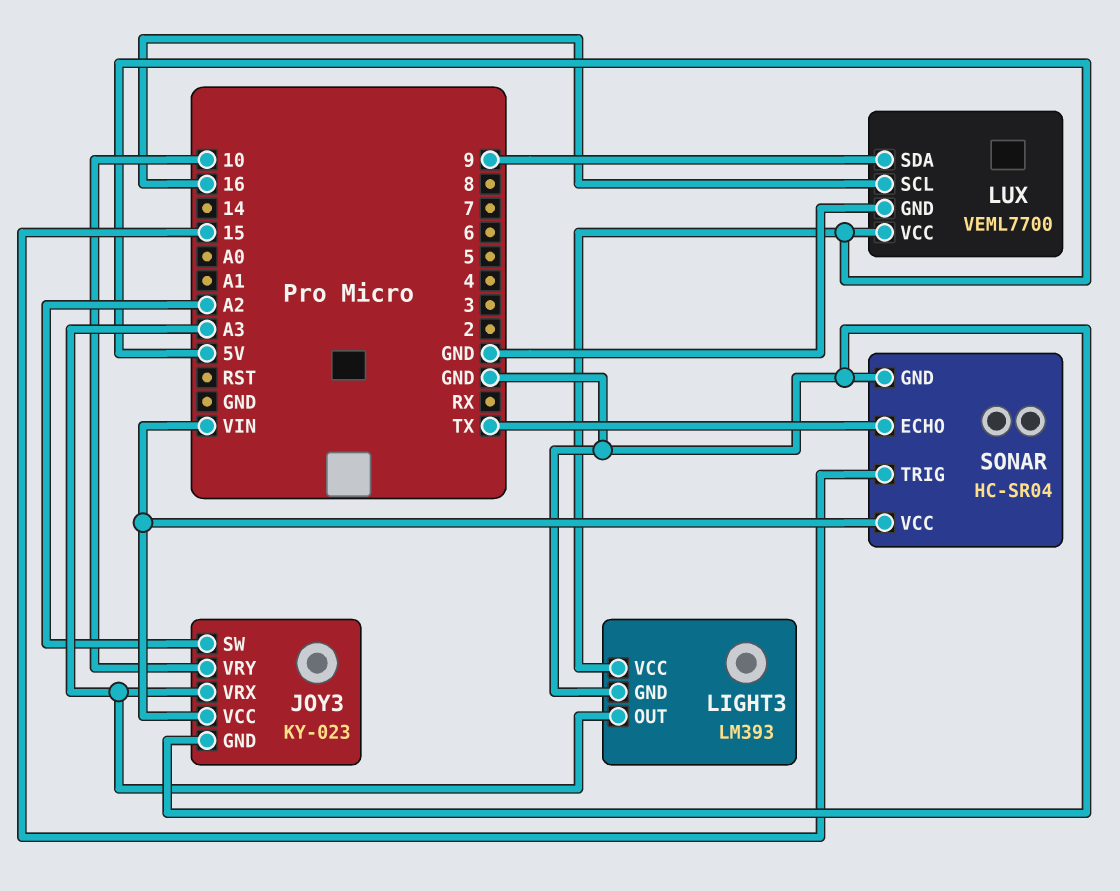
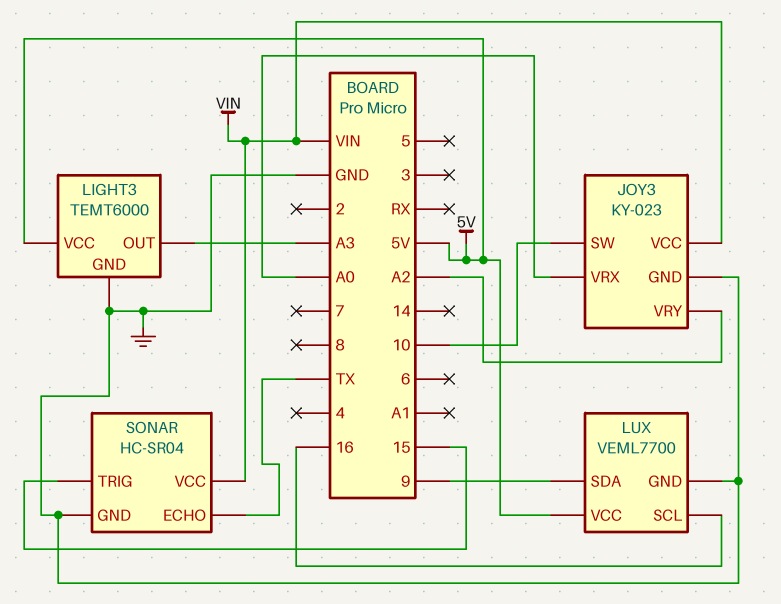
JOY3 pin SW: A2 -> 10
JOY3 pin VRX: A3 -> A0
JOY3 pin VRY: 10 -> A2
LIGHT3: LM393 -> TEMT6000

